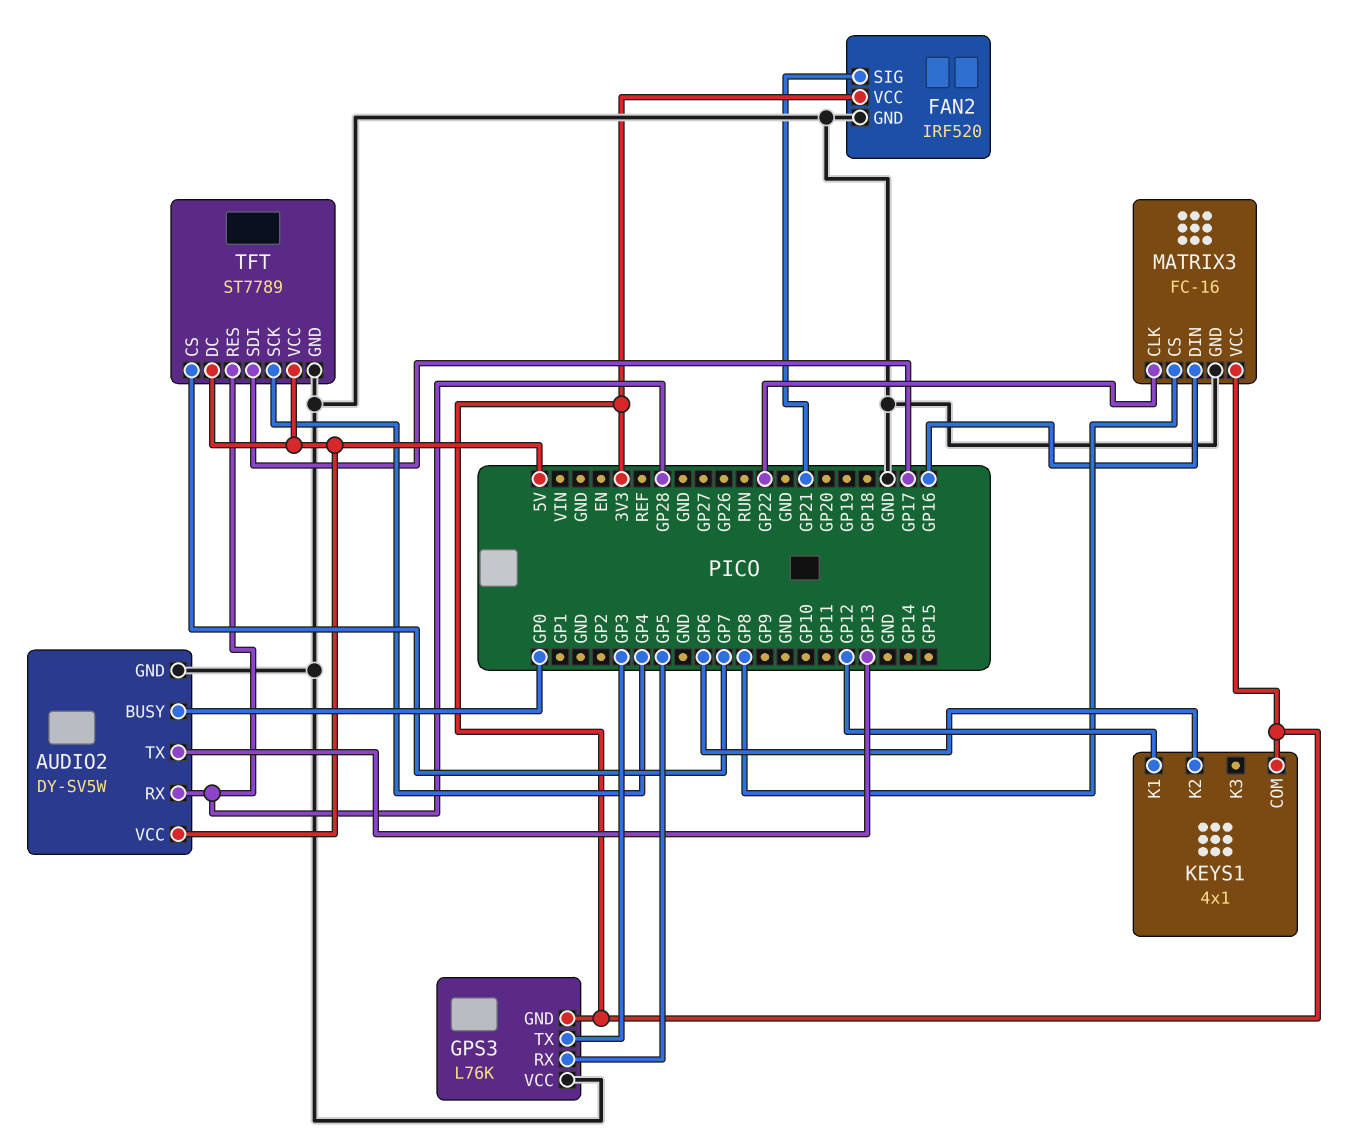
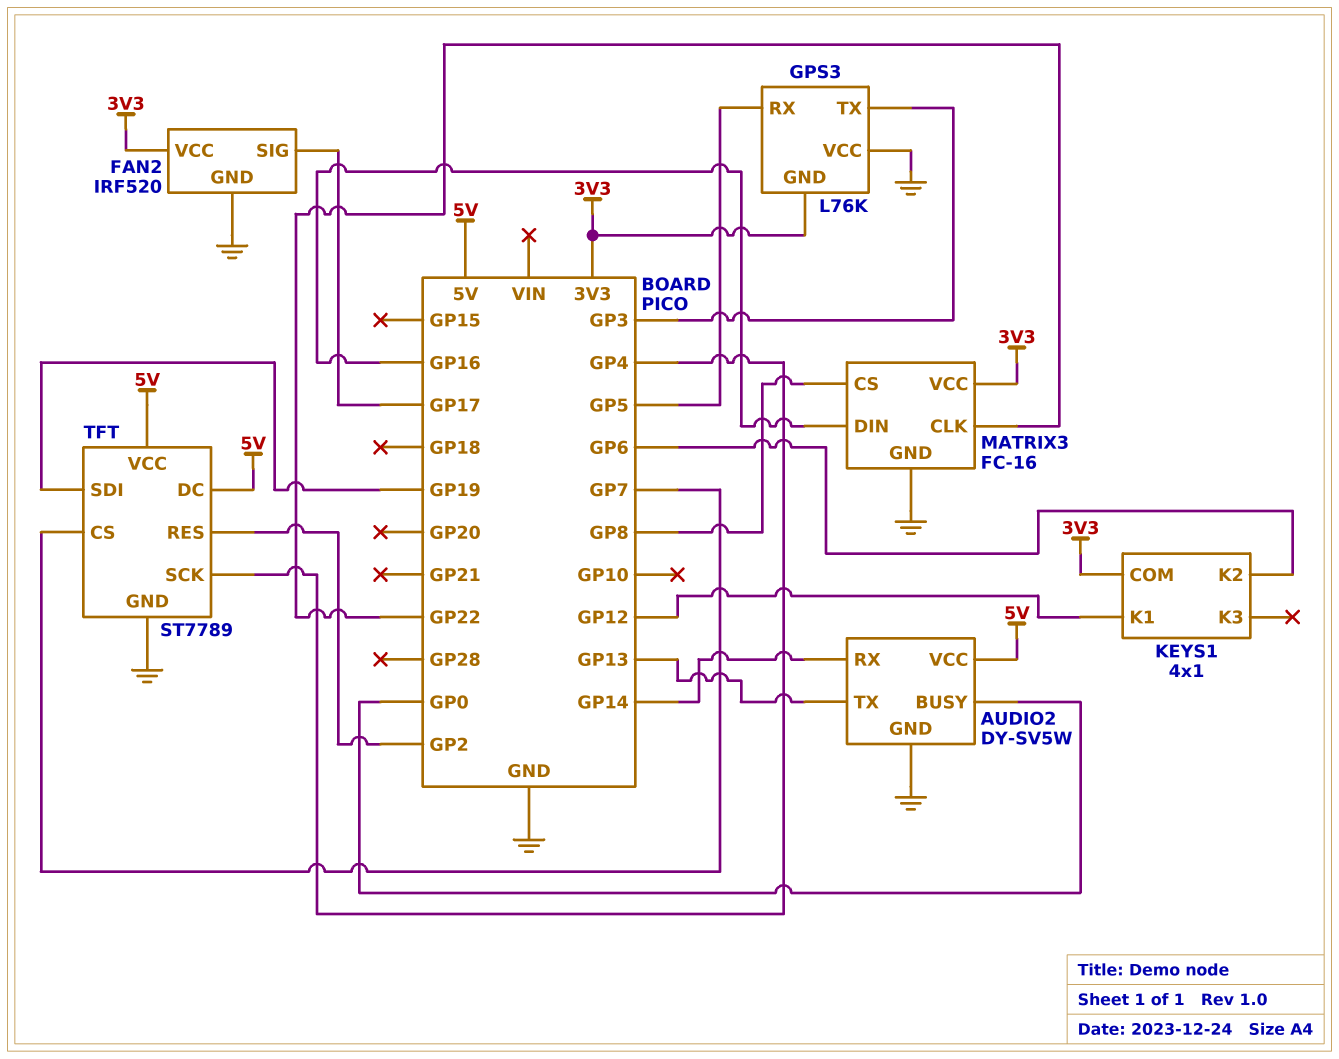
AUDIO2 pin RX: GP28 -> GP14
FAN2 pin SIG: GP21 -> GP17
TFT pin RES: GP28 -> GP2
TFT pin SDI: GP17 -> GP19

